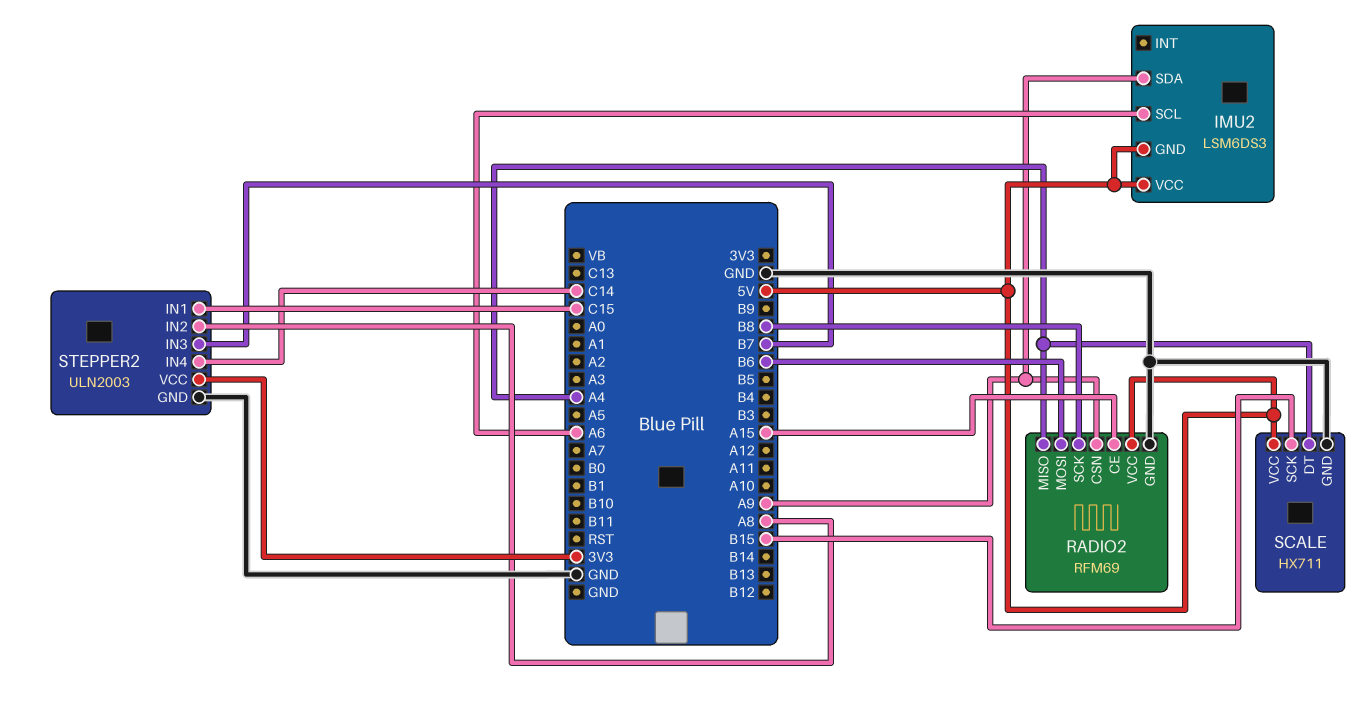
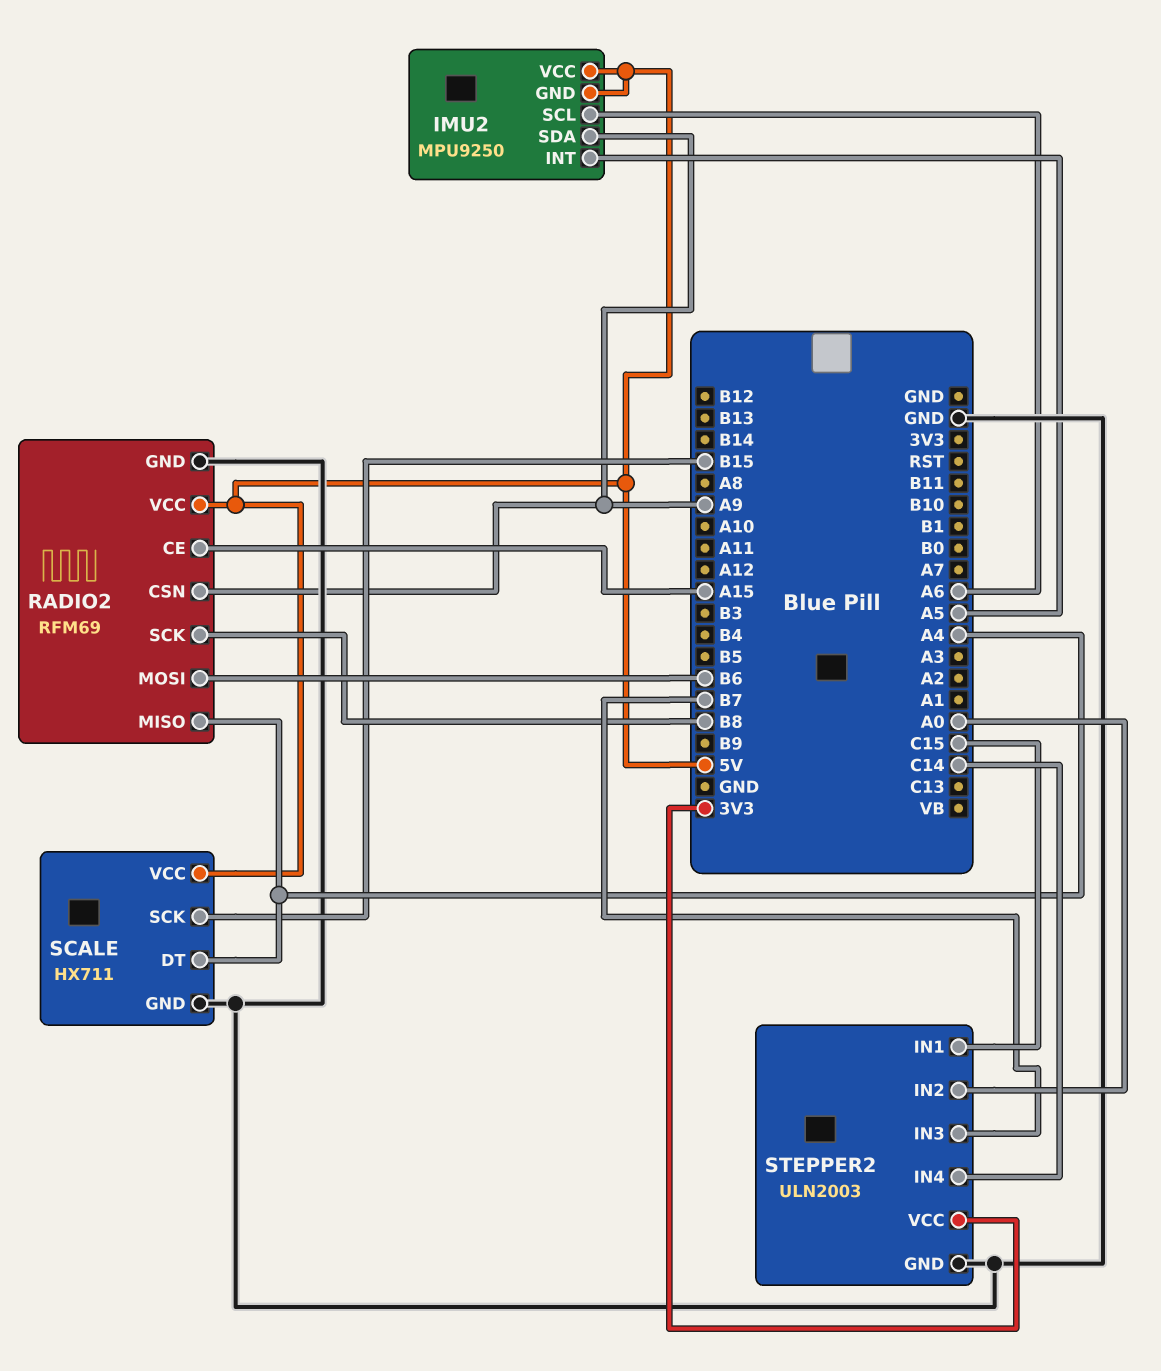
IMU2: LSM6DS3 -> MPU9250
IMU2 pin INT: none -> A5
STEPPER2 pin IN2: A8 -> A0

